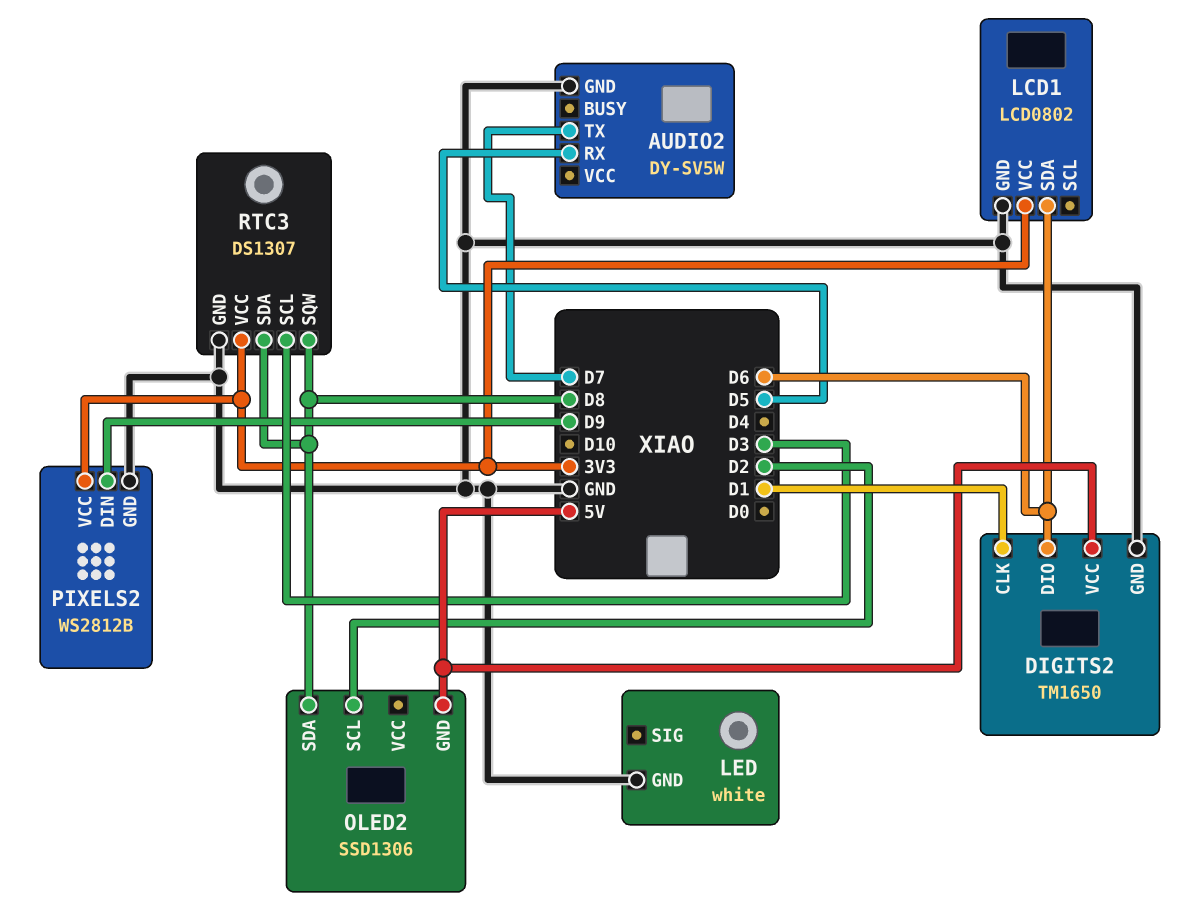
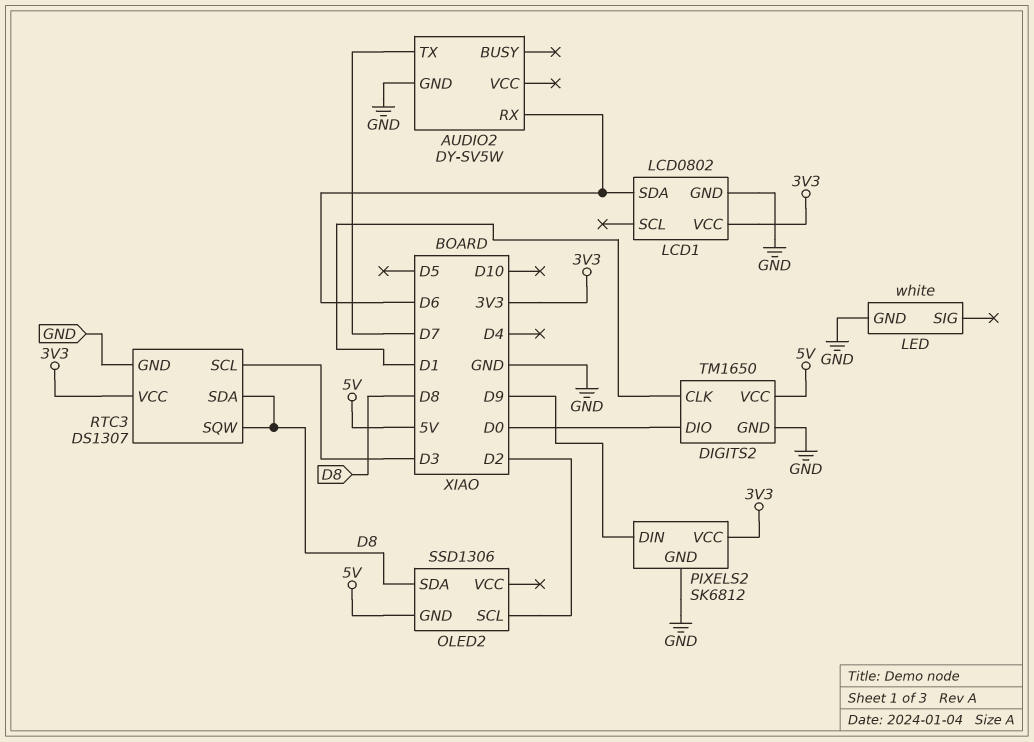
AUDIO2 pin RX: D5 -> D6
DIGITS2 pin DIO: D6 -> D0
PIXELS2: WS2812B -> SK6812

